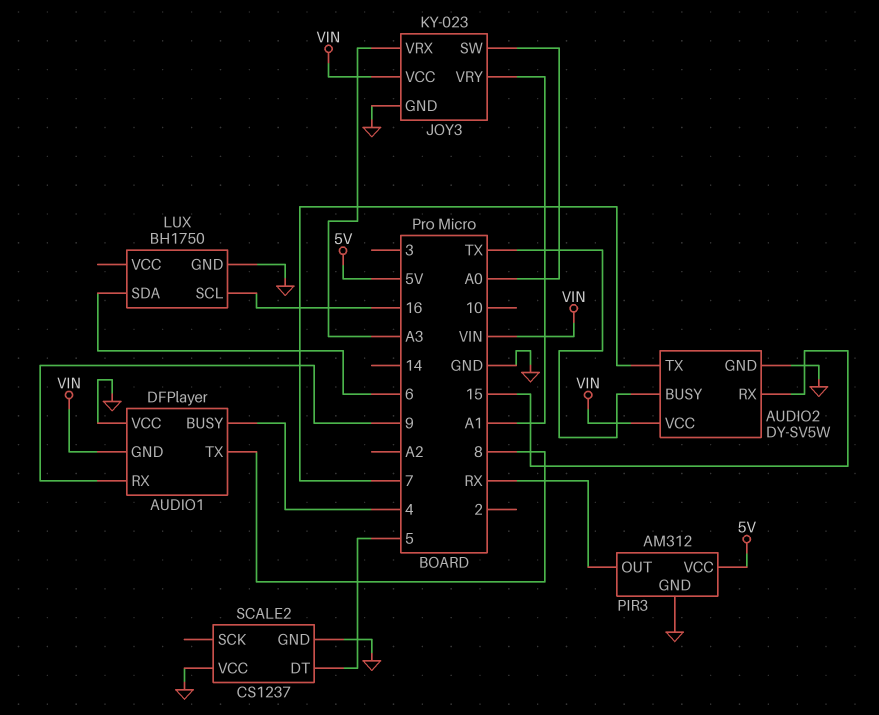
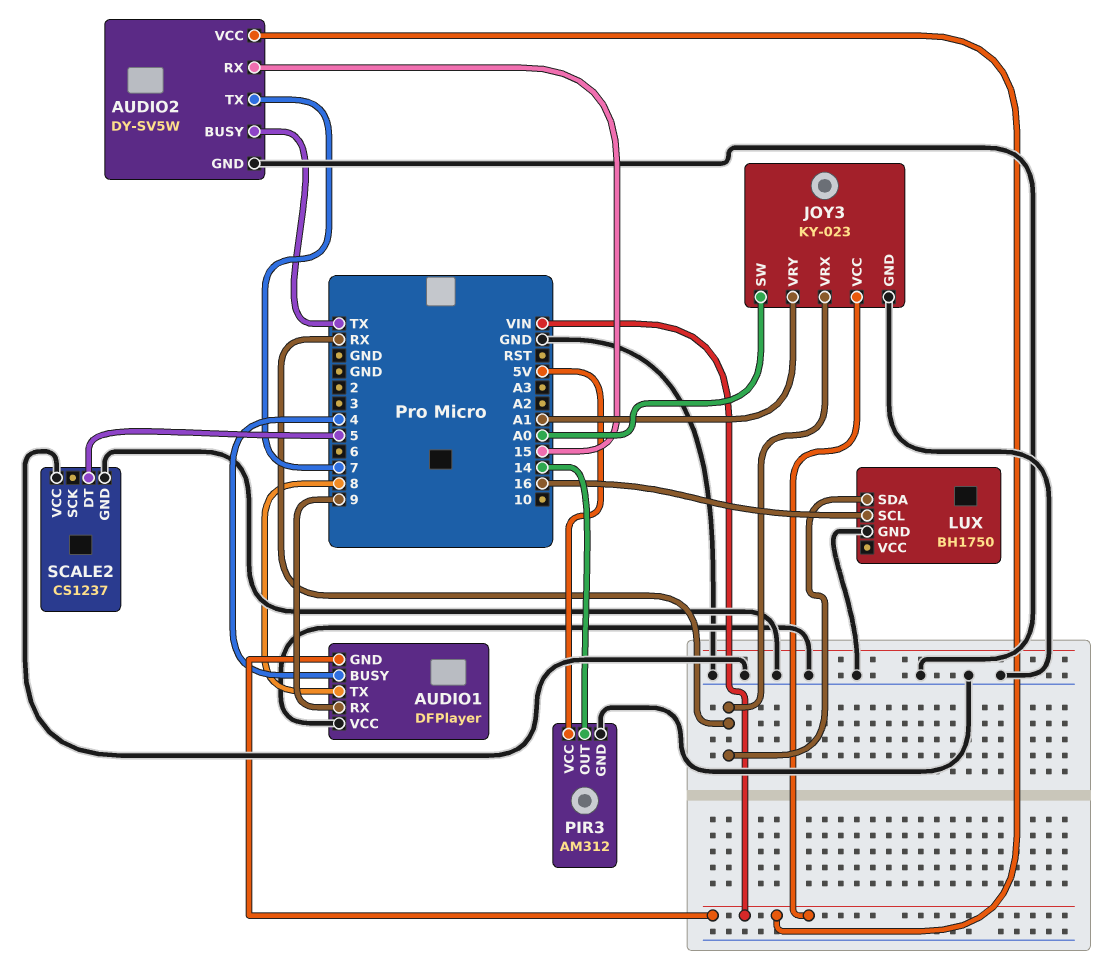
JOY3 pin VRX: A3 -> RX
LUX pin SDA: 6 -> RX
PIR3 pin OUT: RX -> 14

